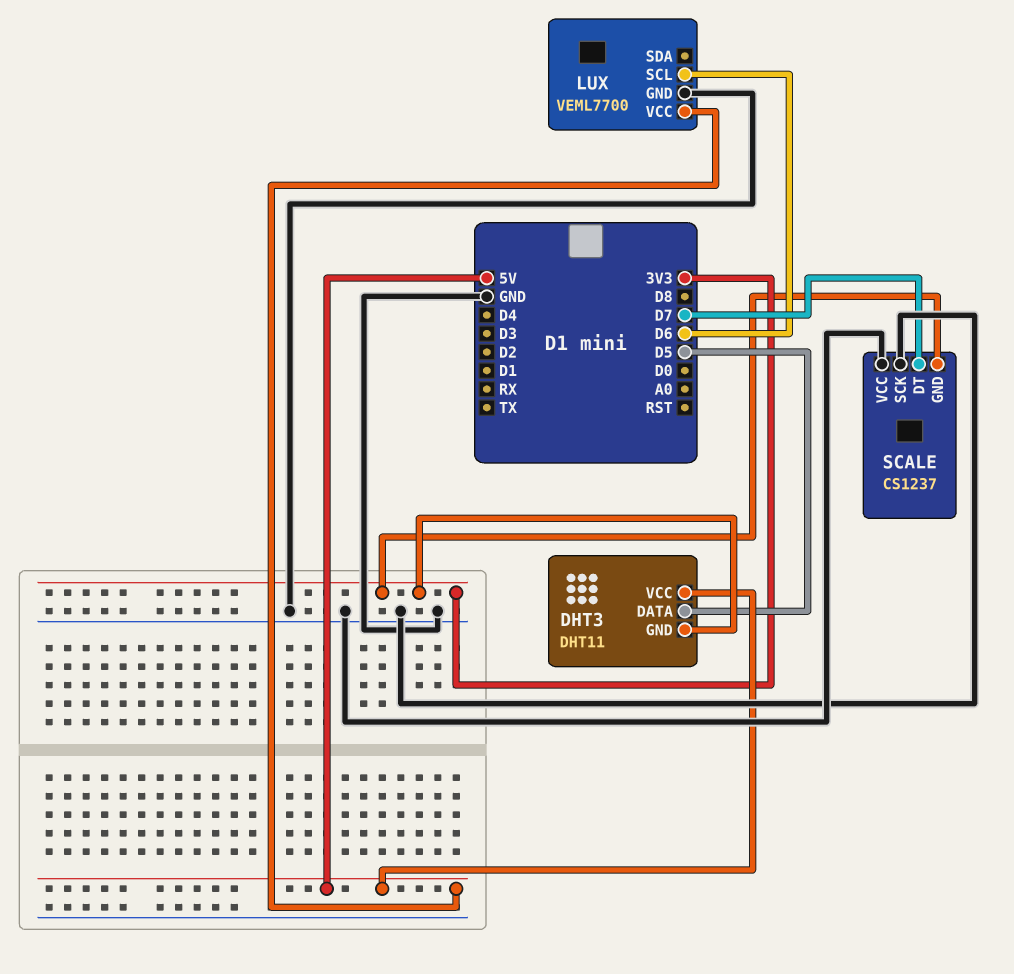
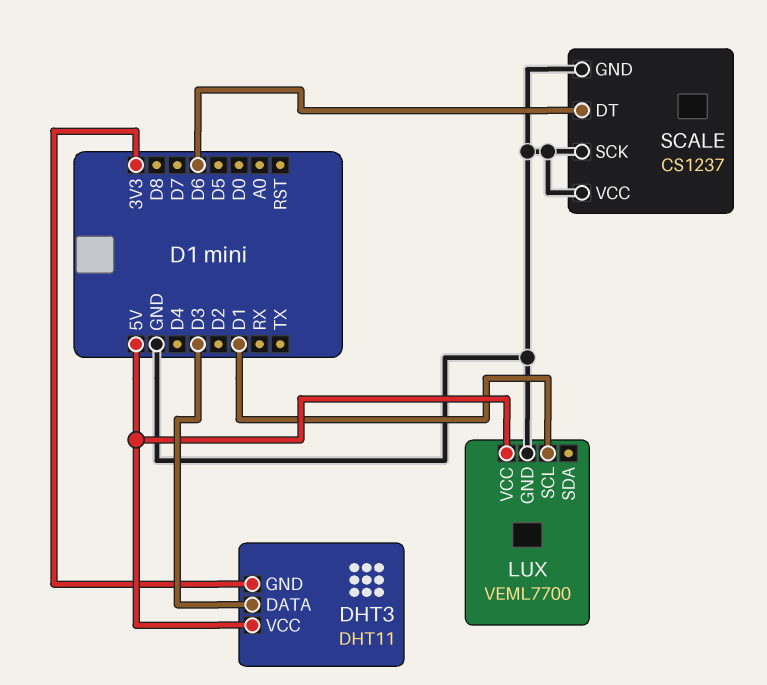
DHT3 pin DATA: D5 -> D3
LUX pin SCL: D6 -> D1
SCALE pin DT: D7 -> D6
SCALE pin GND: 3V3 -> GND

